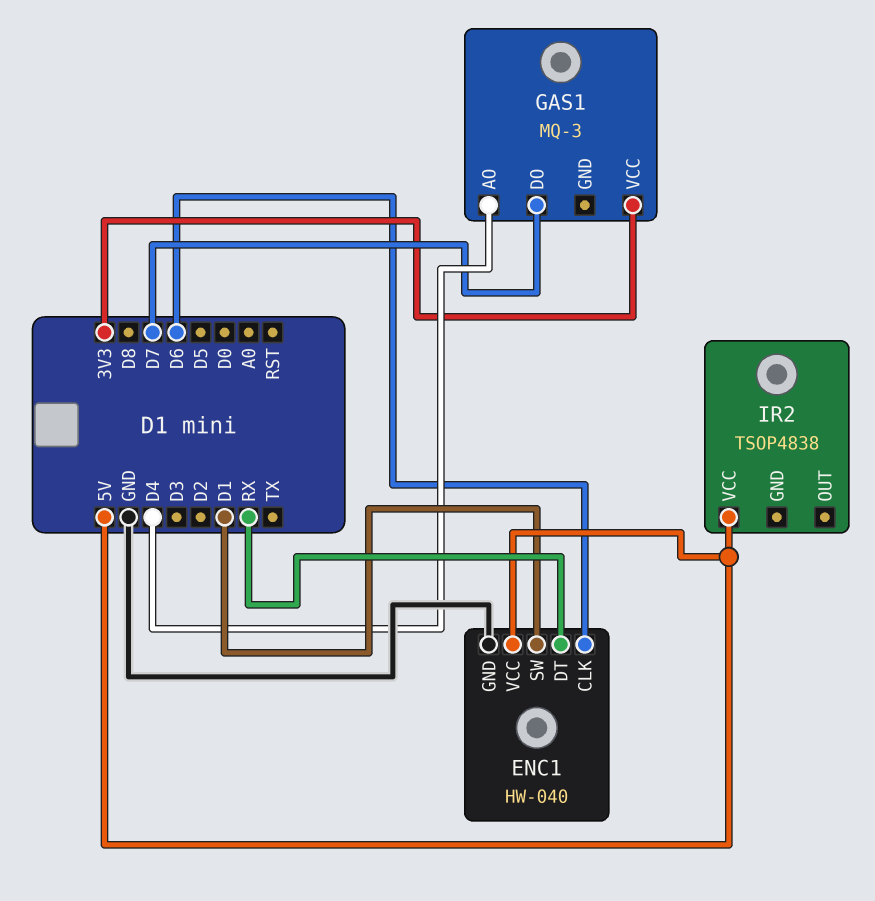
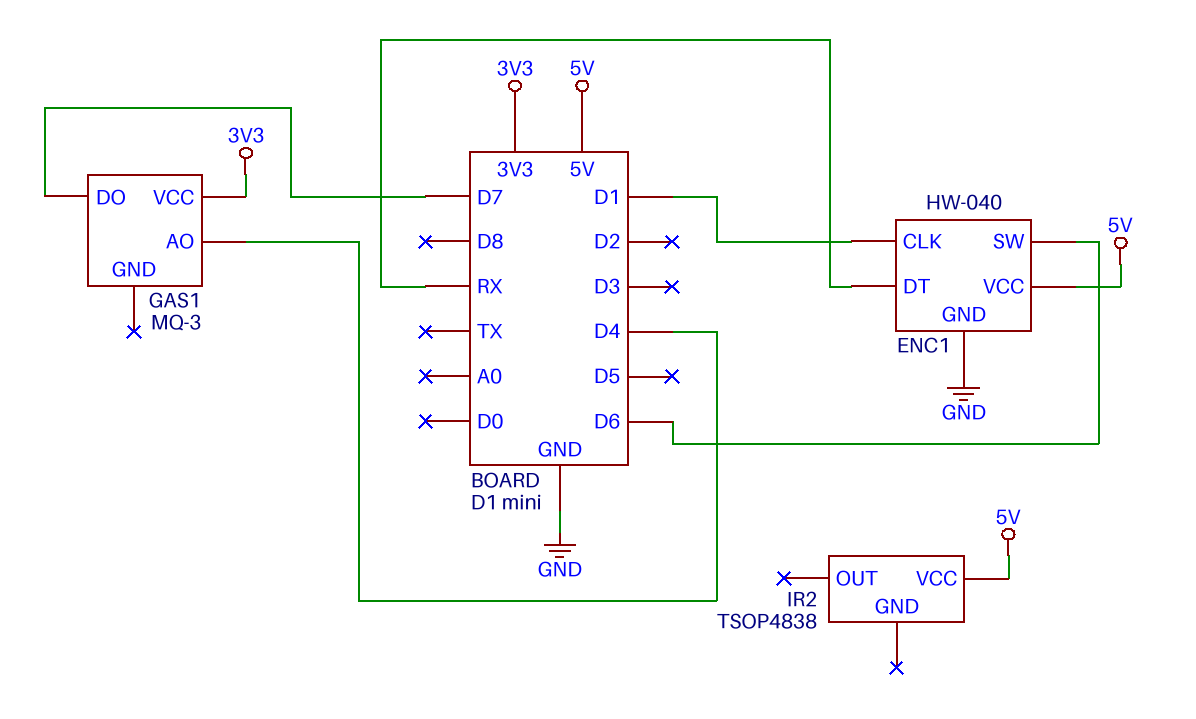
ENC1 pin CLK: D6 -> D1
ENC1 pin SW: D1 -> D6

